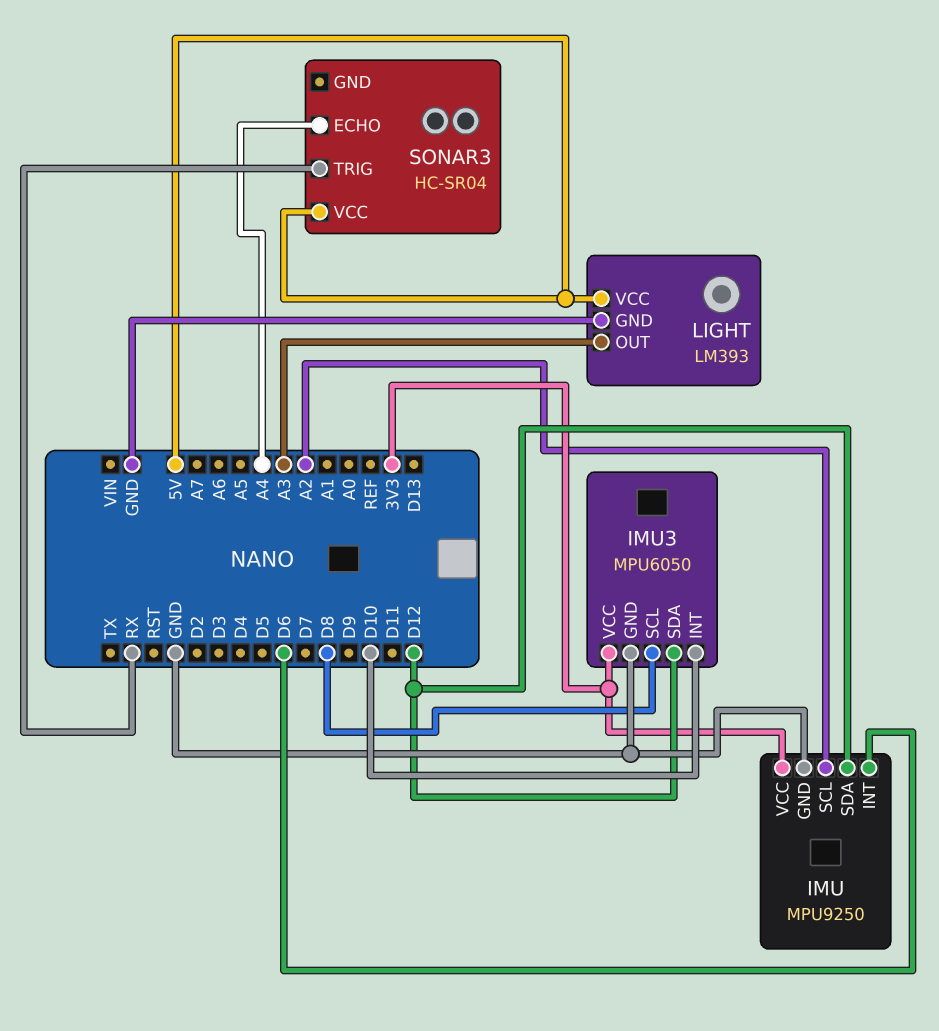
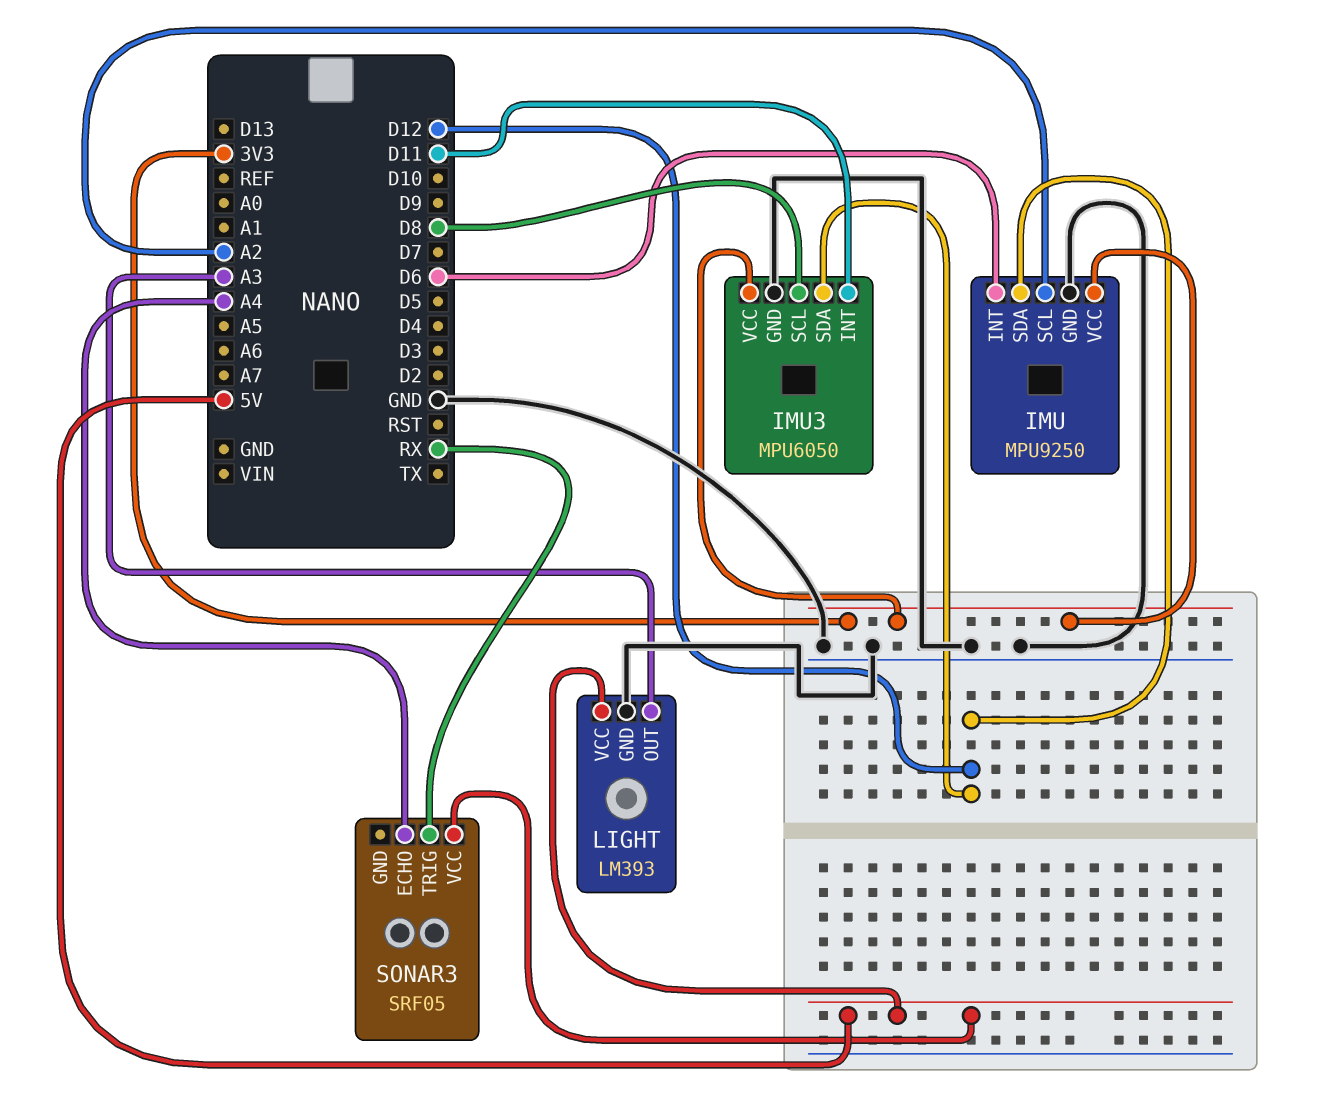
IMU3 pin INT: D10 -> D11
SONAR3: HC-SR04 -> SRF05

